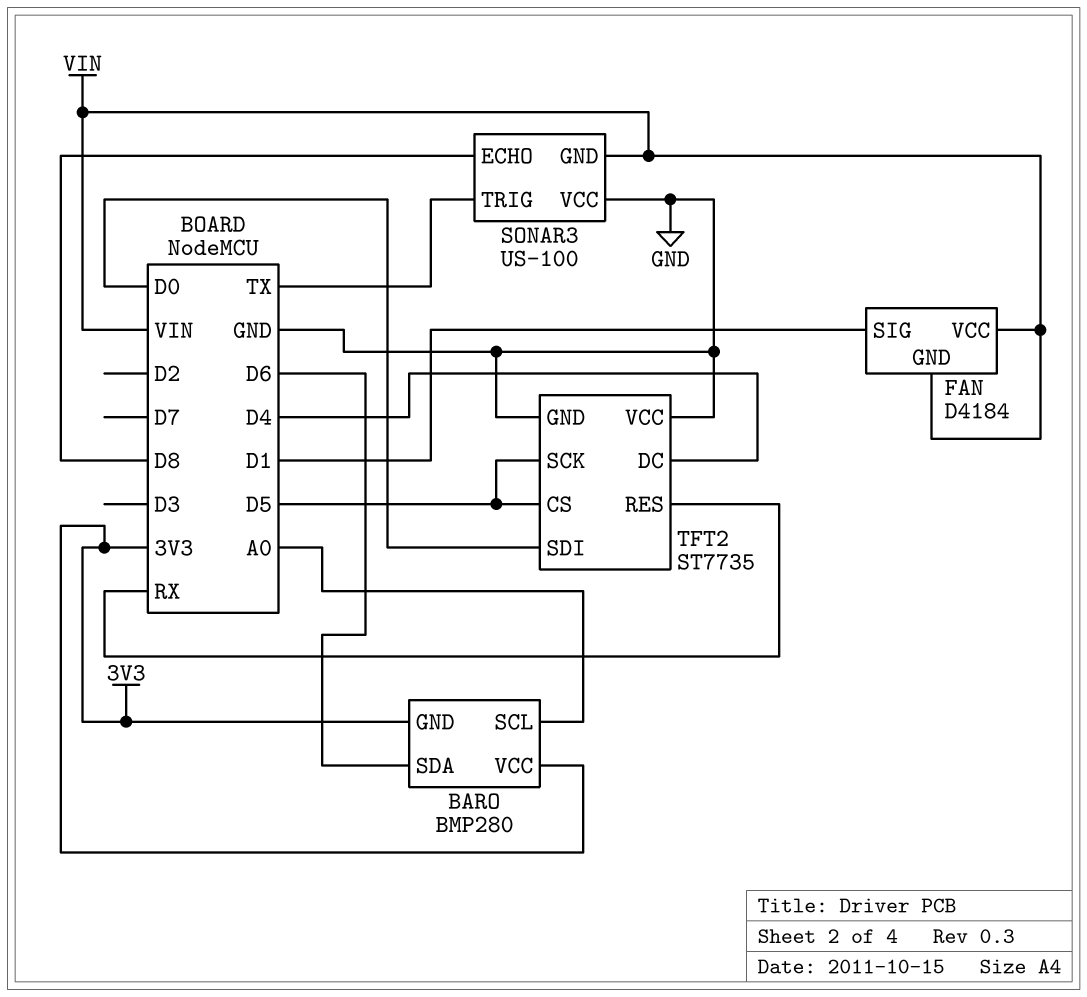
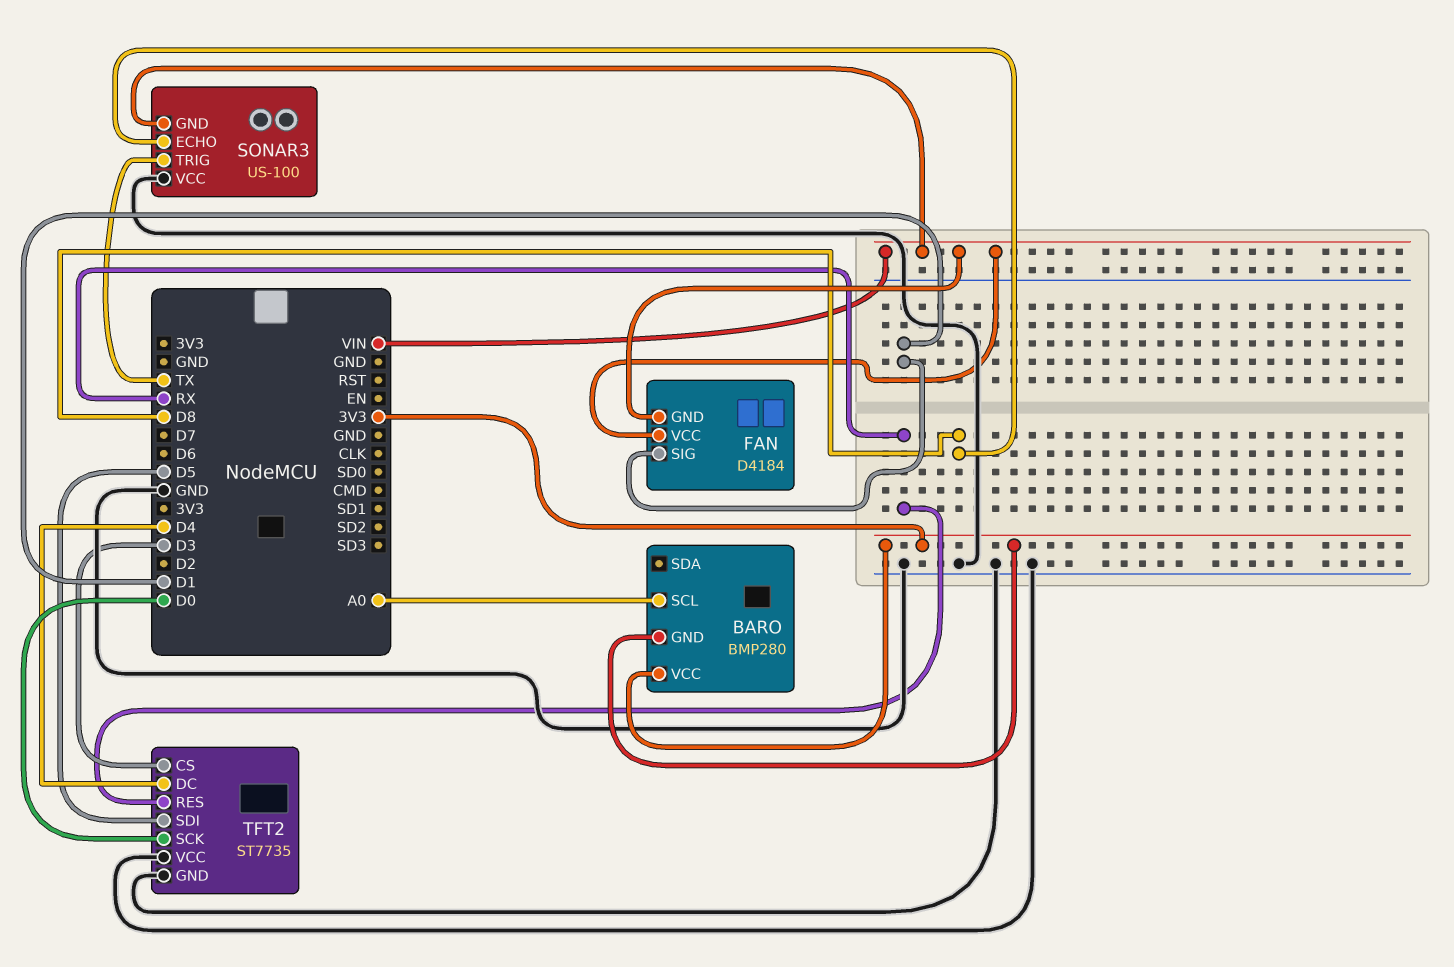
BARO pin SDA: D6 -> none
TFT2 pin CS: D5 -> D3
TFT2 pin SCK: D5 -> D0
TFT2 pin SDI: D0 -> D5

